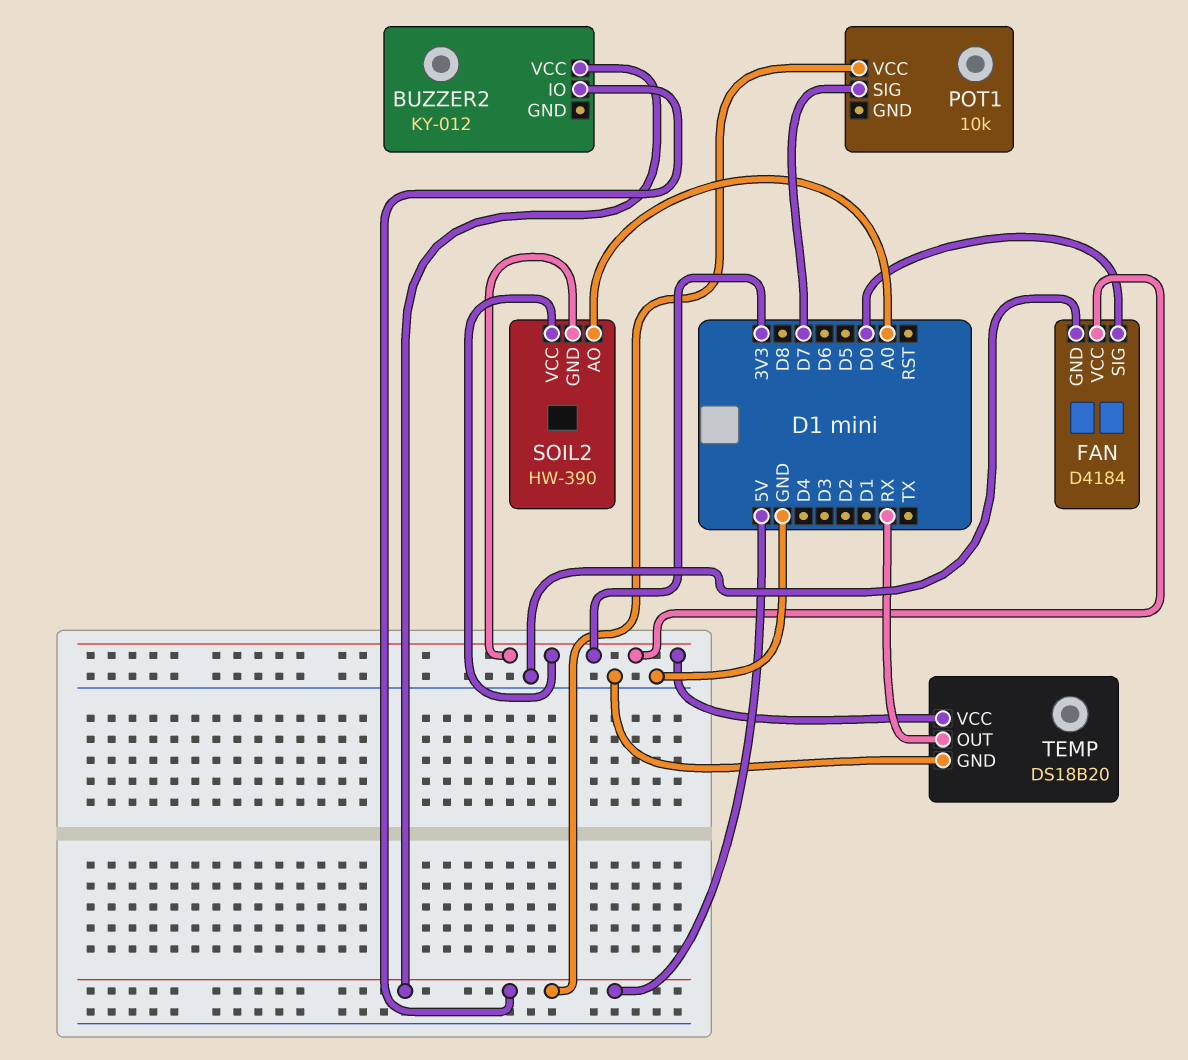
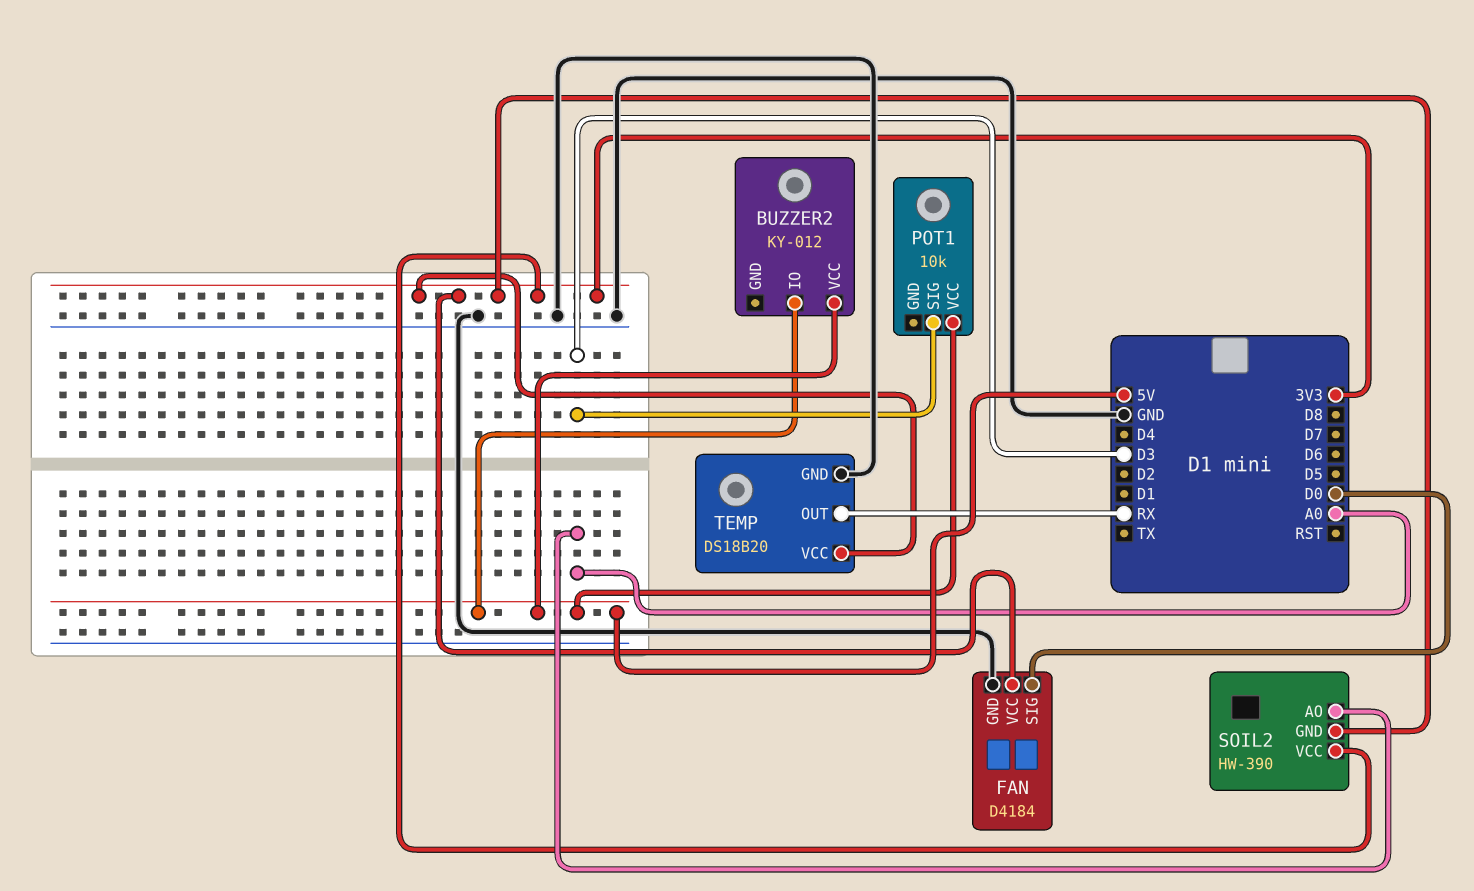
POT1 pin SIG: D7 -> D3

